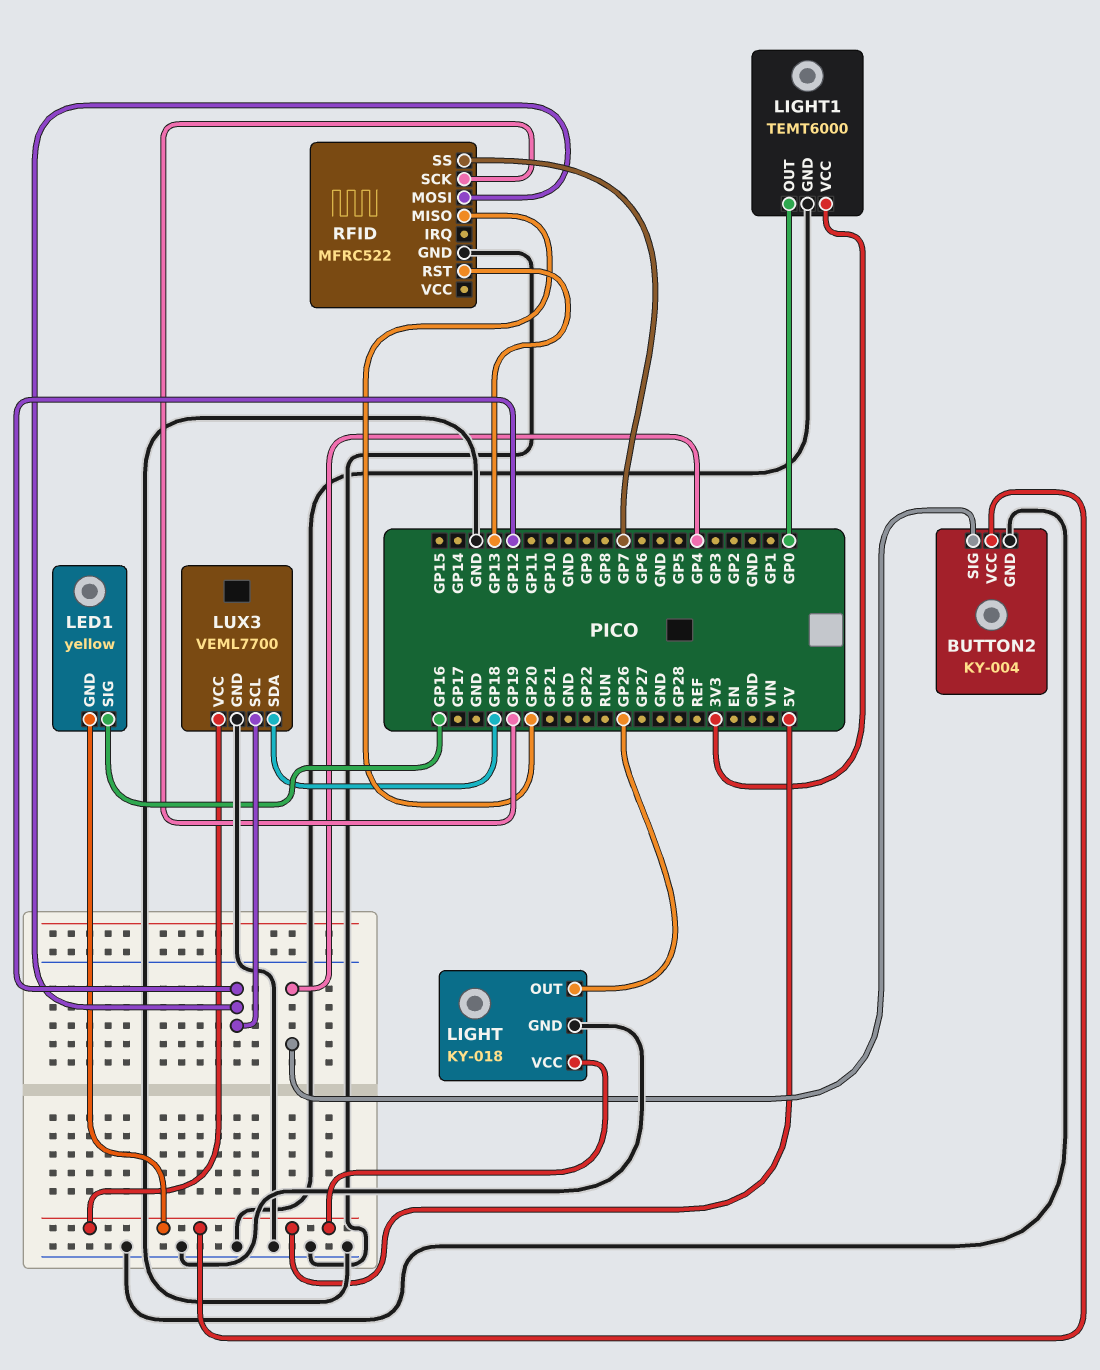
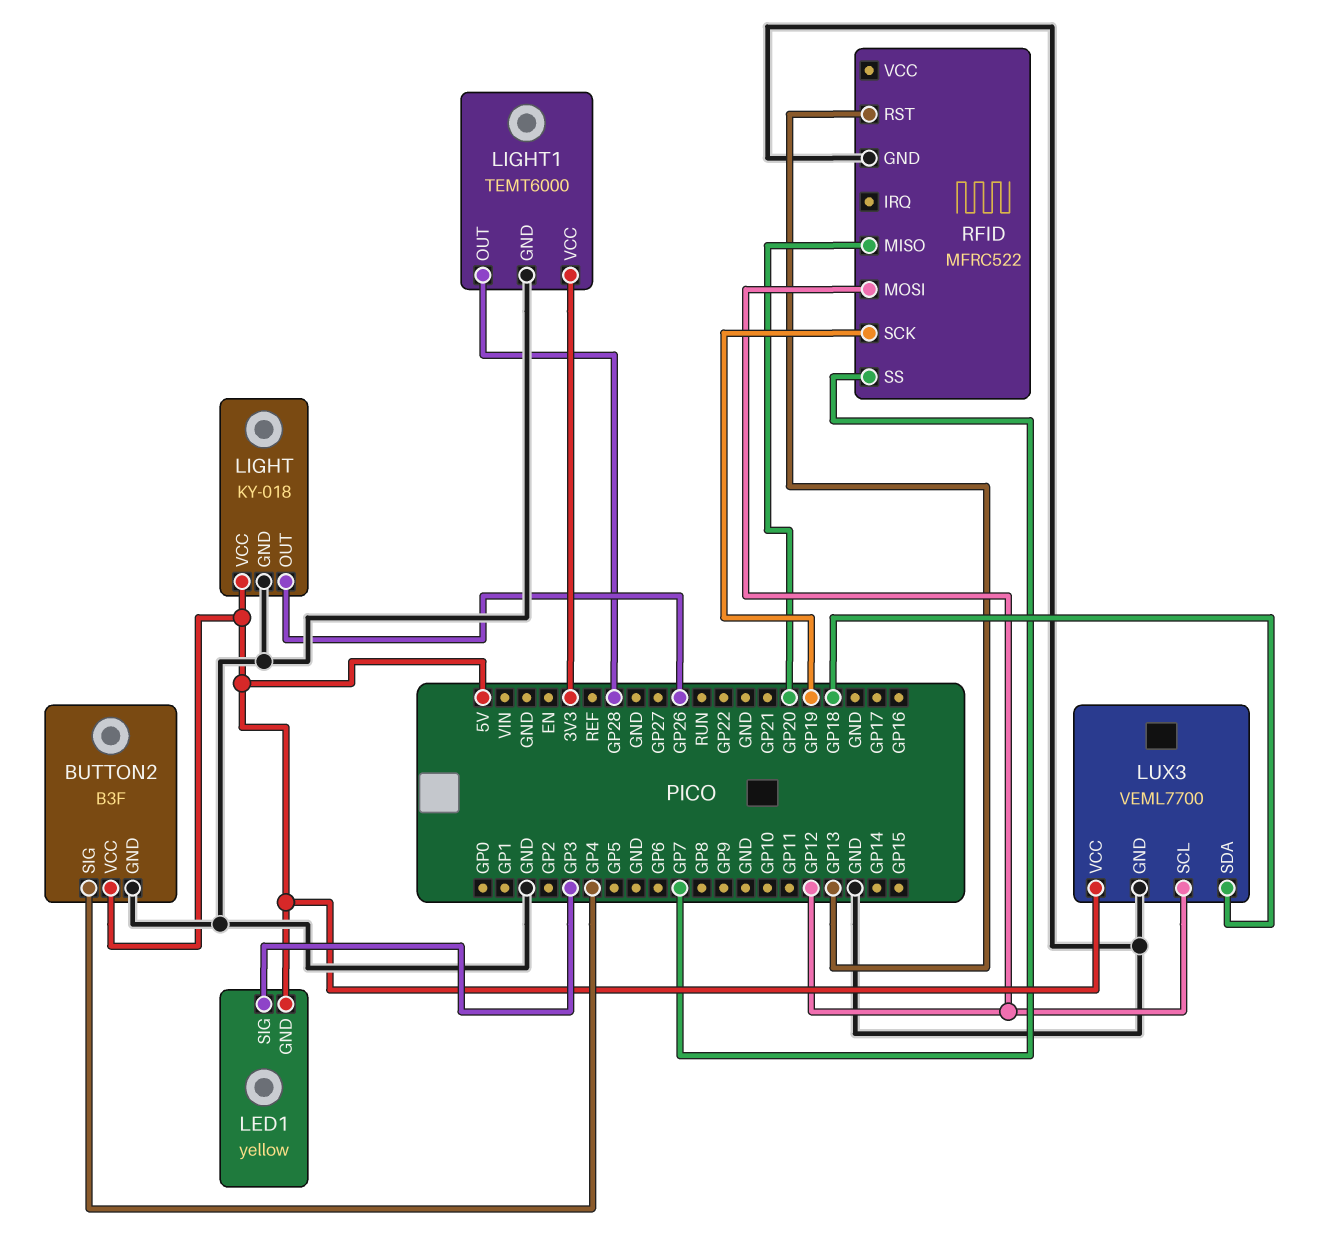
BUTTON2: KY-004 -> B3F
LED1 pin SIG: GP16 -> GP3
LIGHT1 pin OUT: GP0 -> GP28

